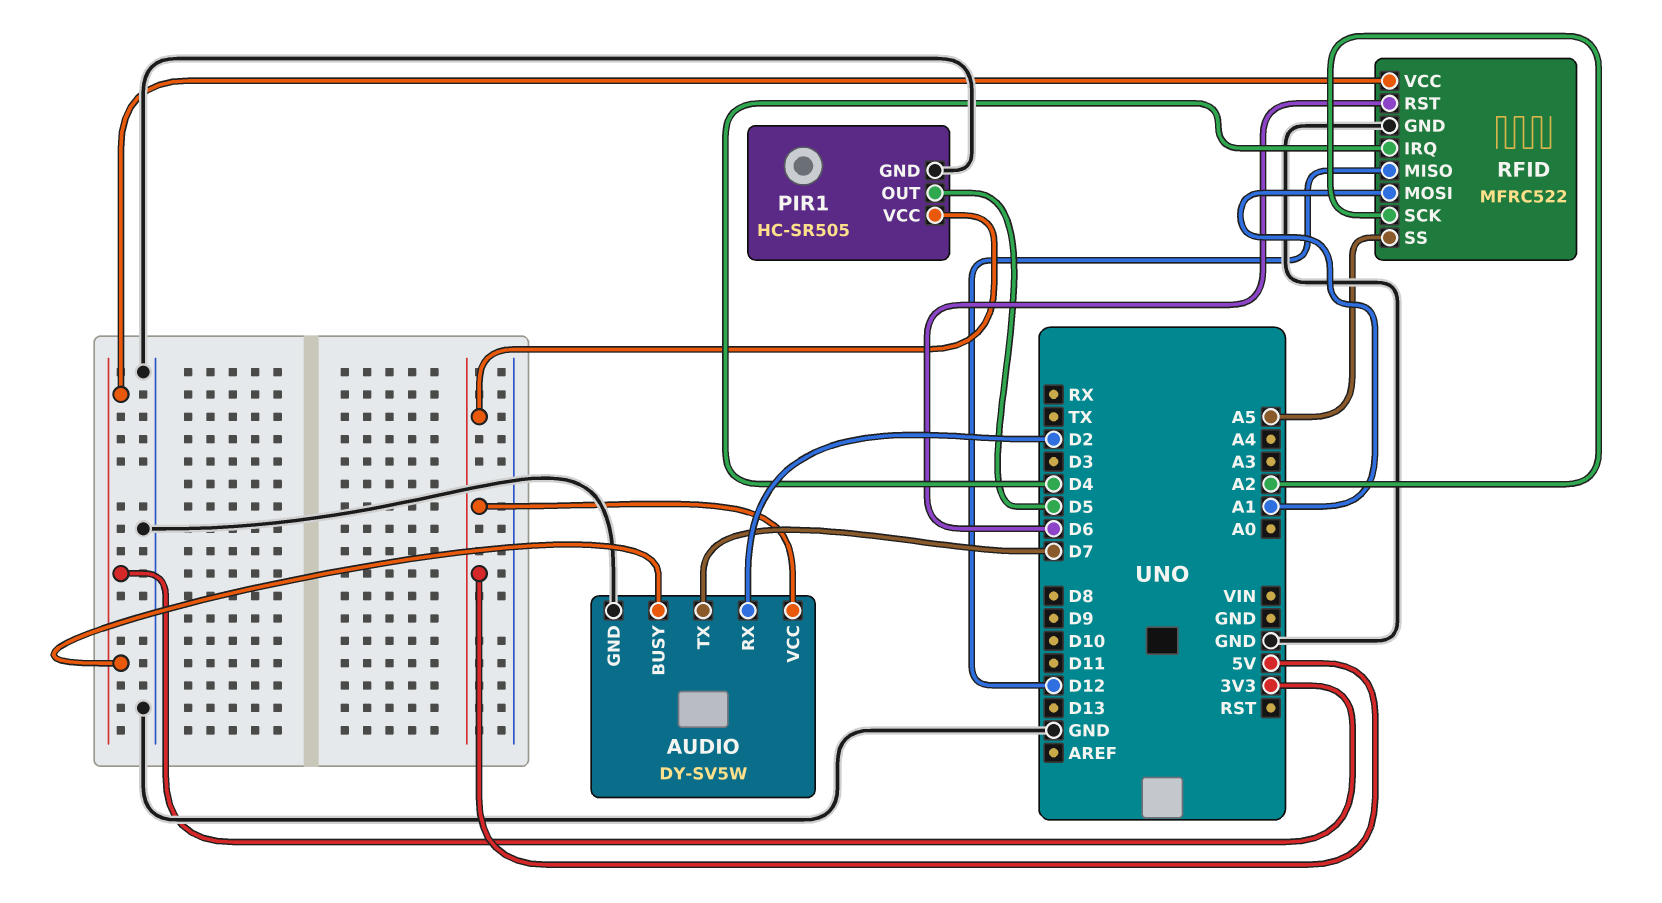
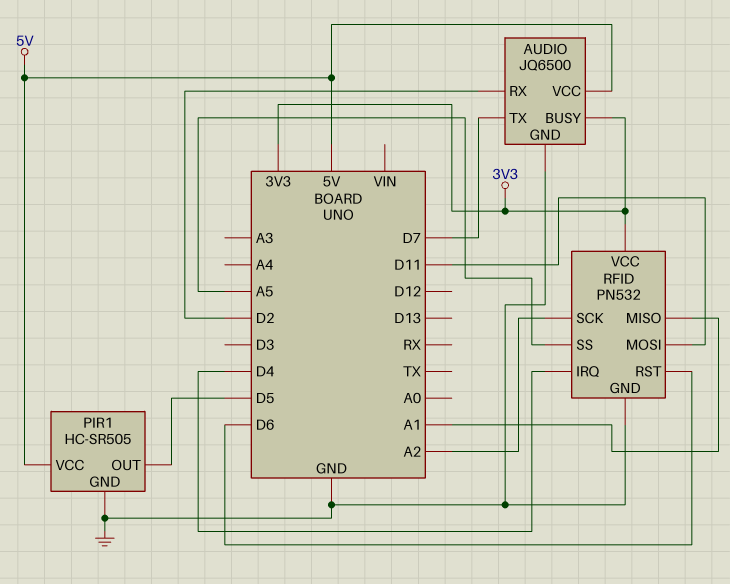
AUDIO: DY-SV5W -> JQ6500
RFID: MFRC522 -> PN532
RFID pin MISO: D12 -> A1
RFID pin MOSI: A1 -> D11

